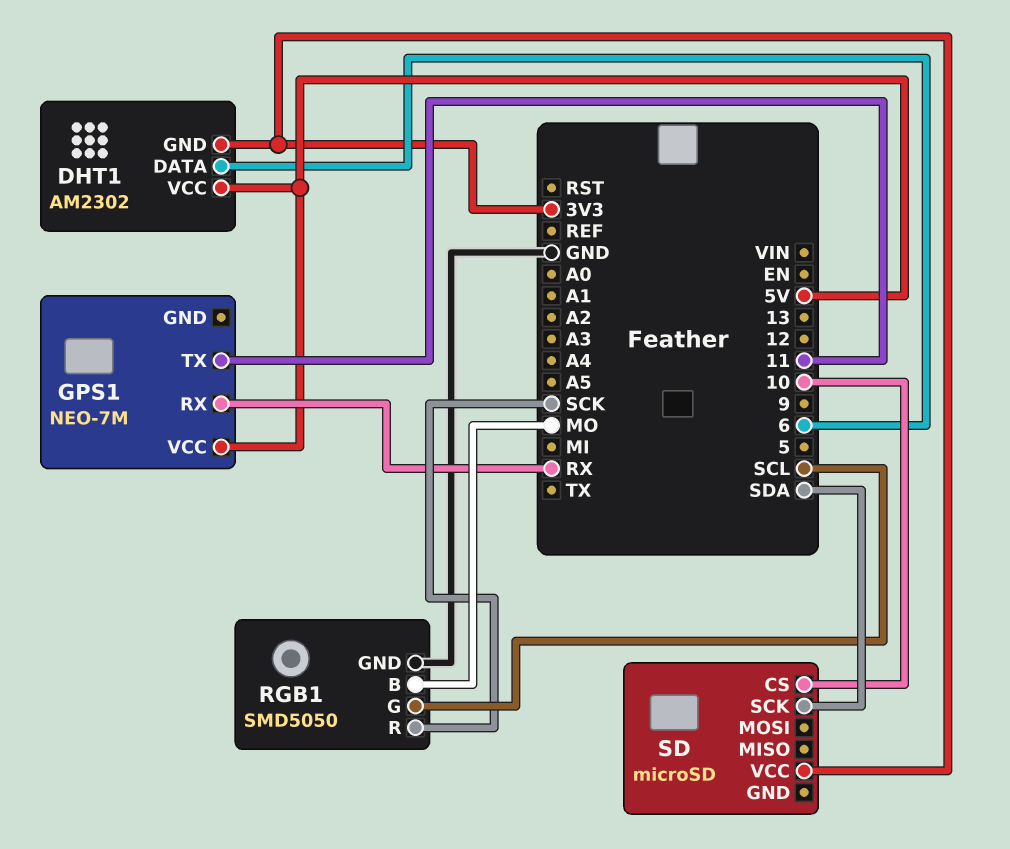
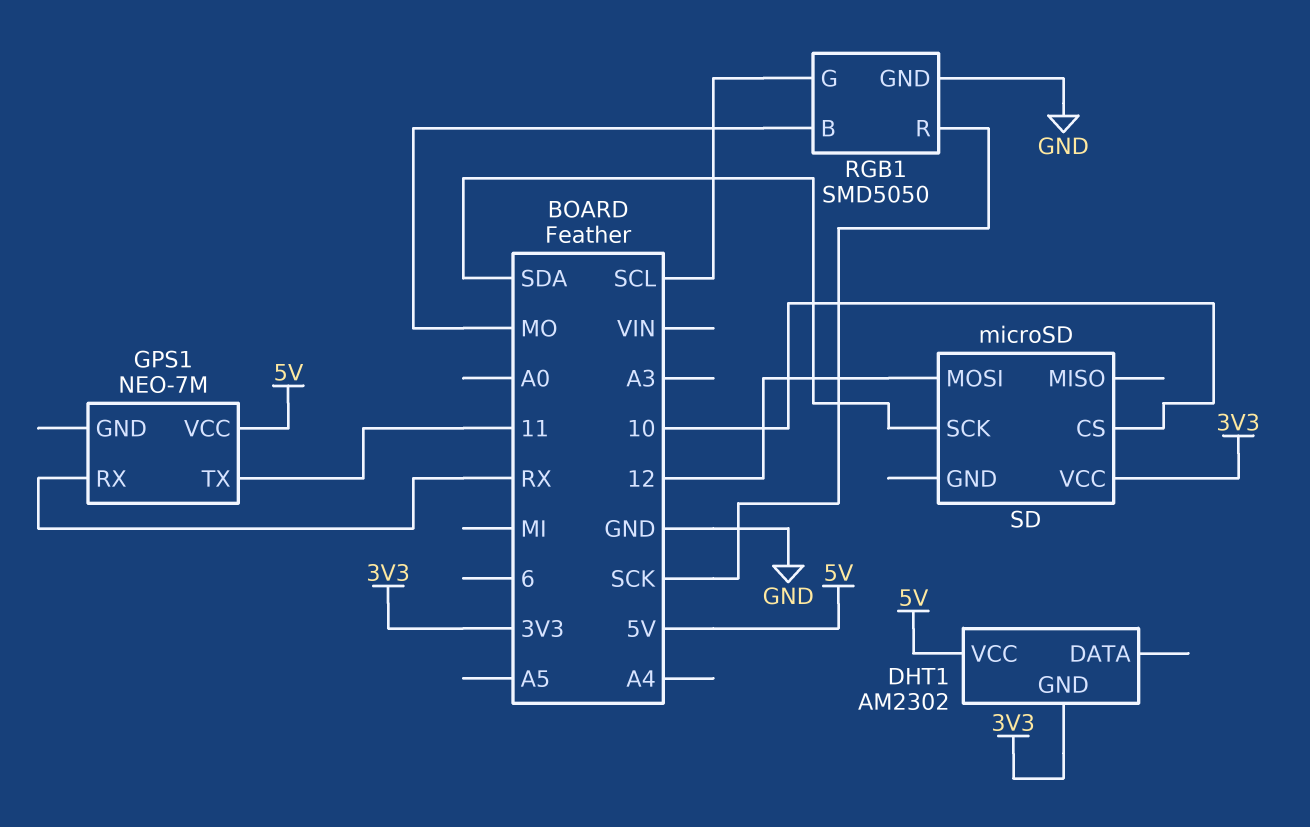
DHT1 pin DATA: 6 -> none
SD pin MOSI: none -> 12

